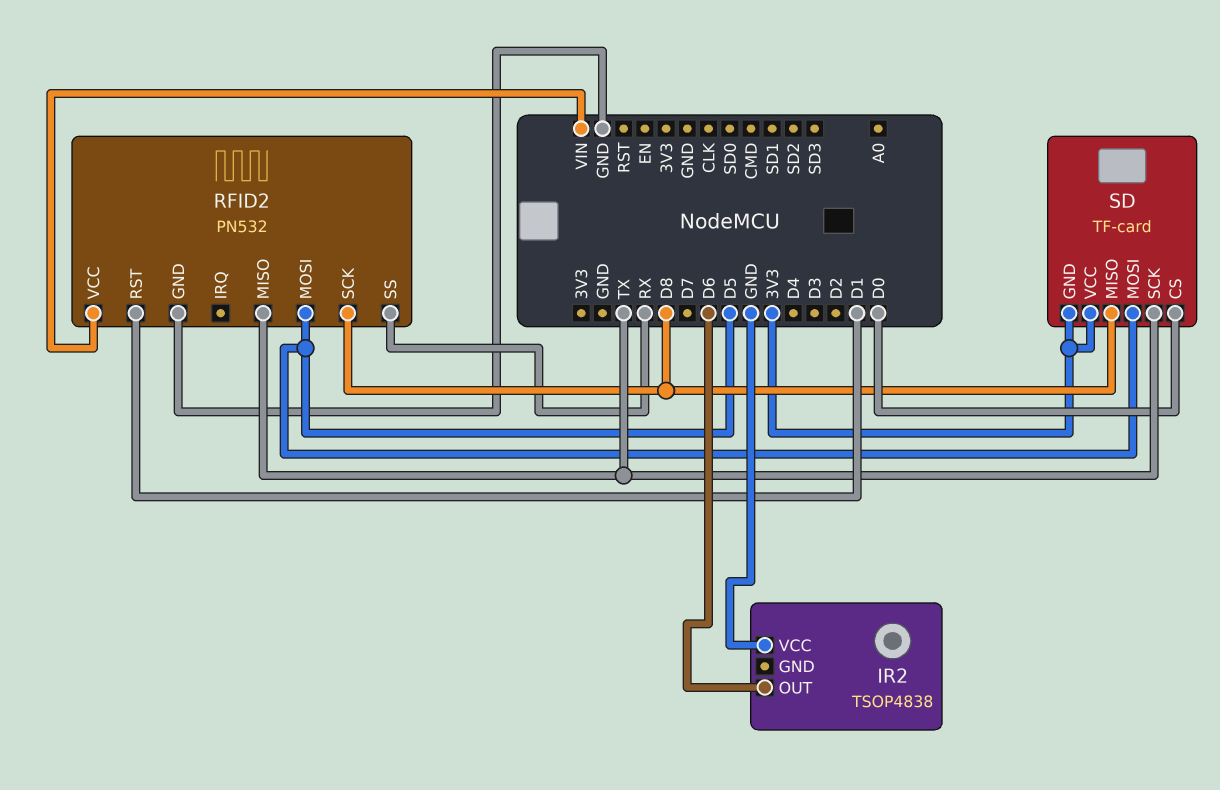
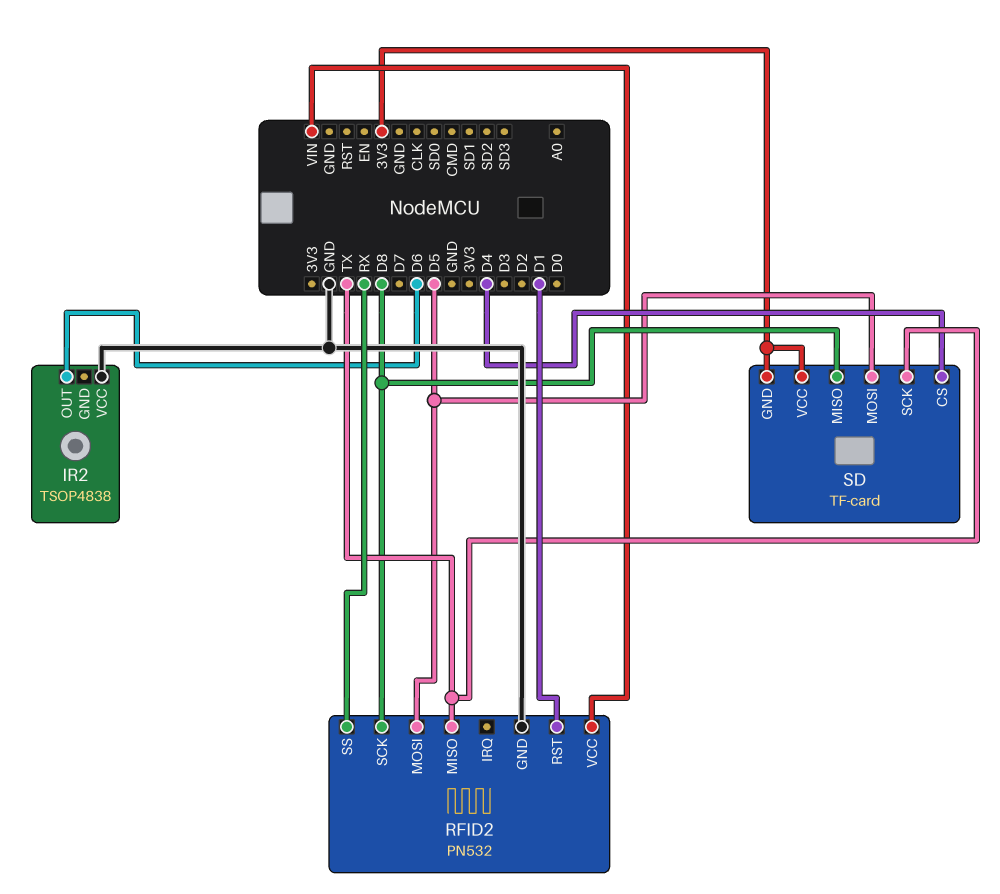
SD pin CS: D0 -> D4

